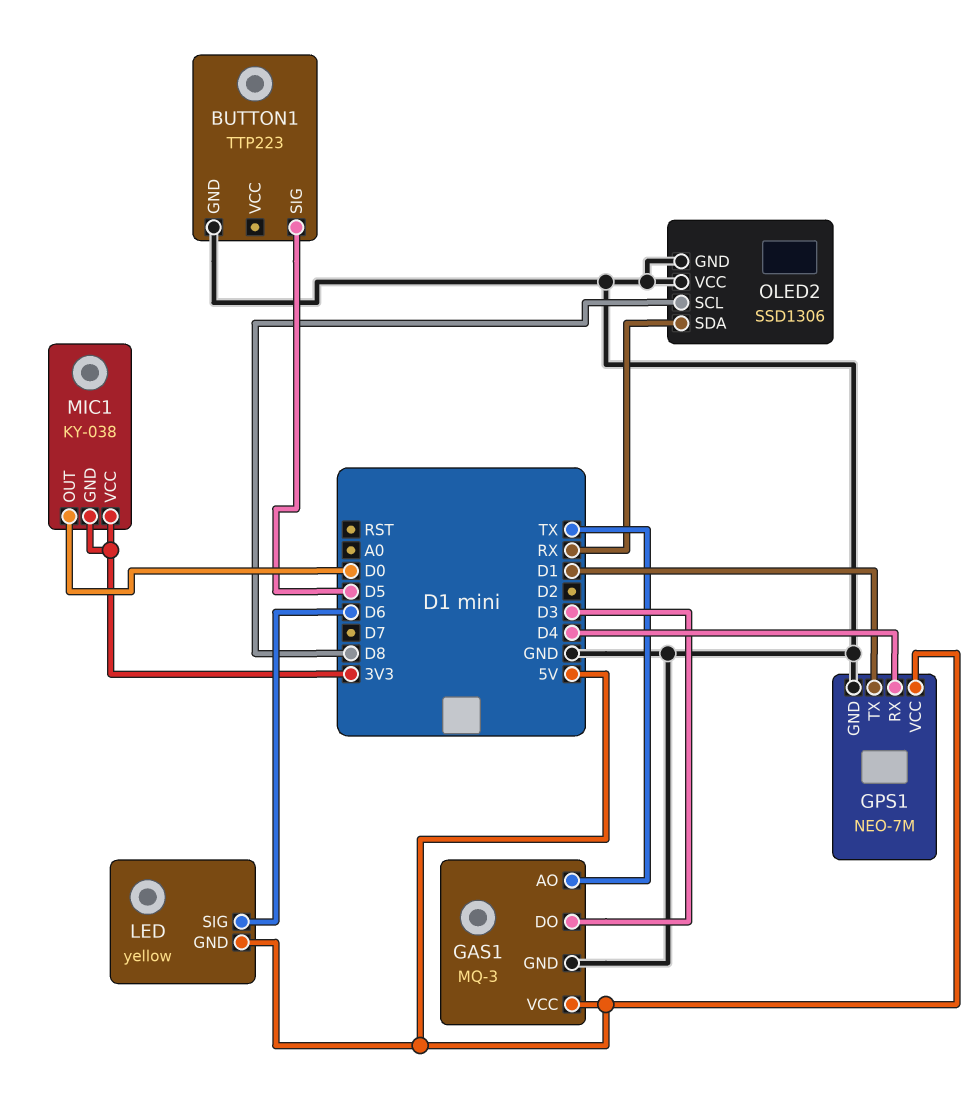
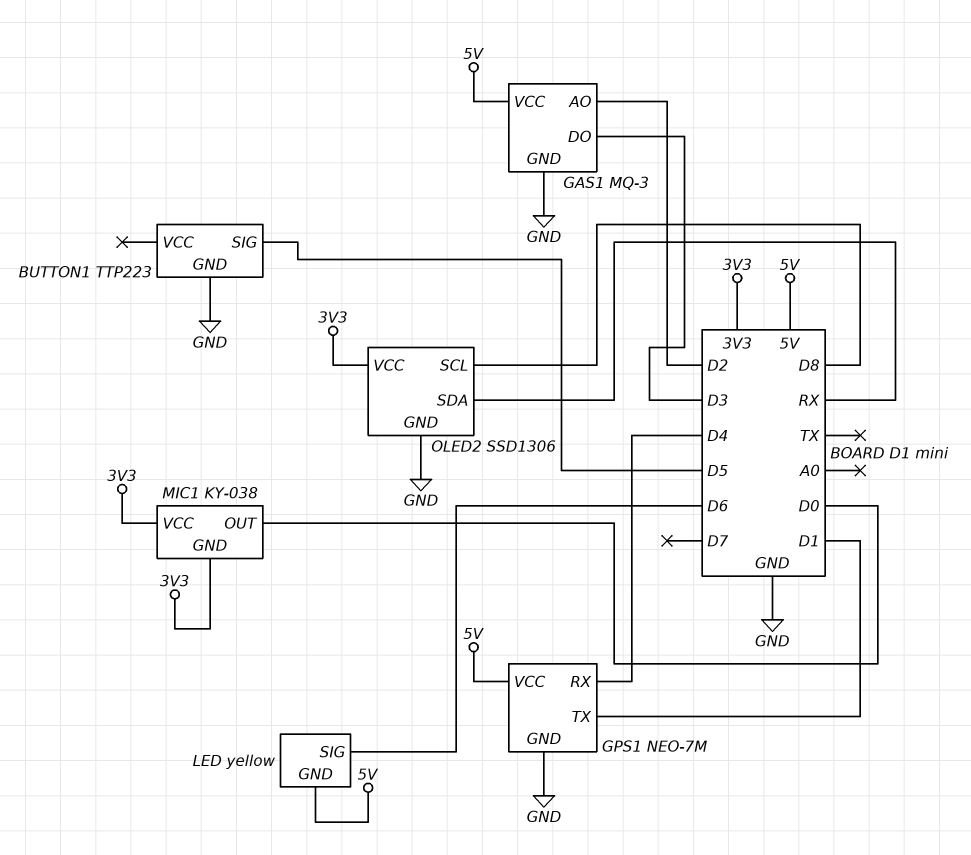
GAS1 pin AO: TX -> D2
OLED2 pin VCC: GND -> 3V3

